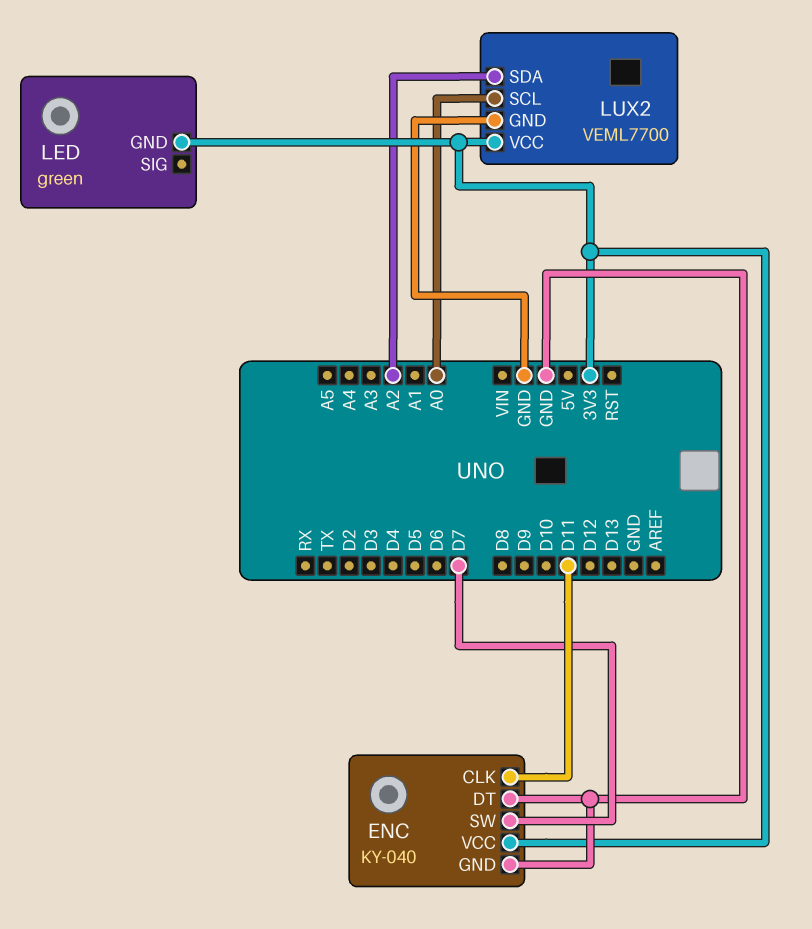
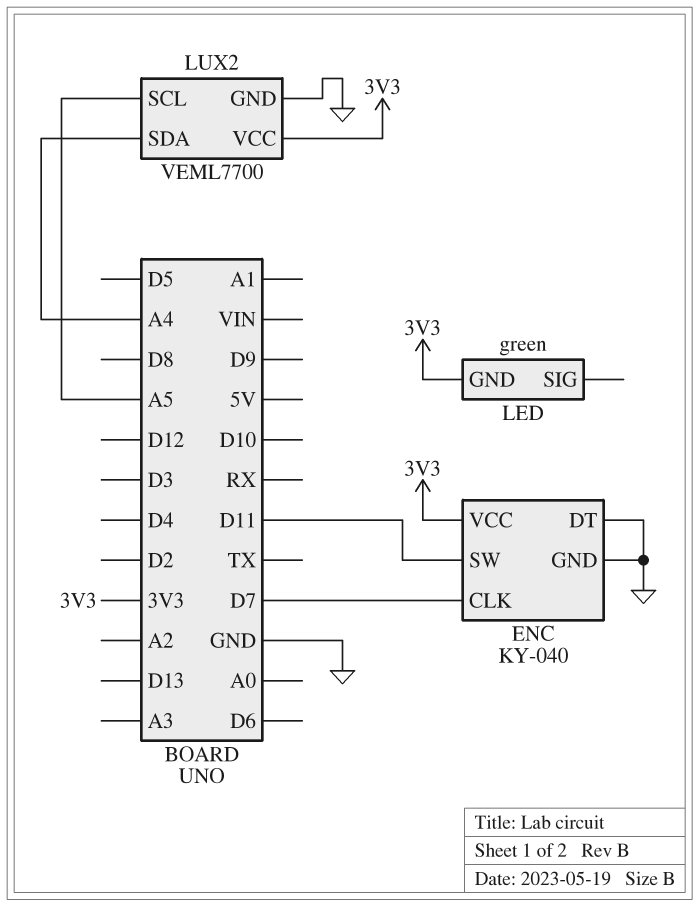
ENC pin CLK: D11 -> D7
ENC pin SW: D7 -> D11
LUX2 pin SCL: A0 -> A5
LUX2 pin SDA: A2 -> A4

